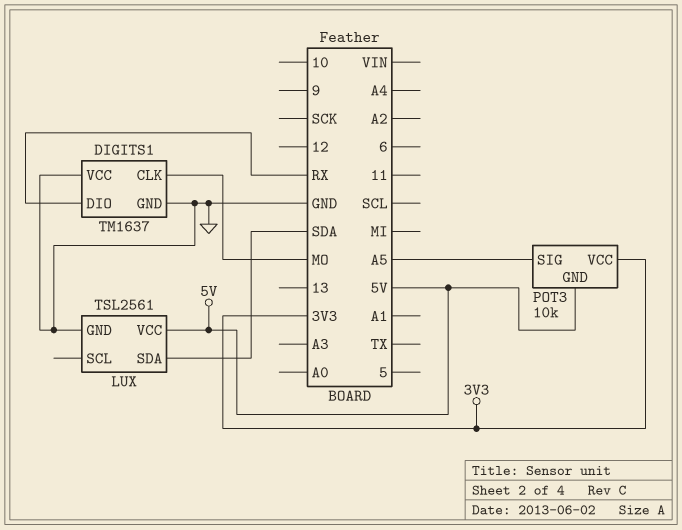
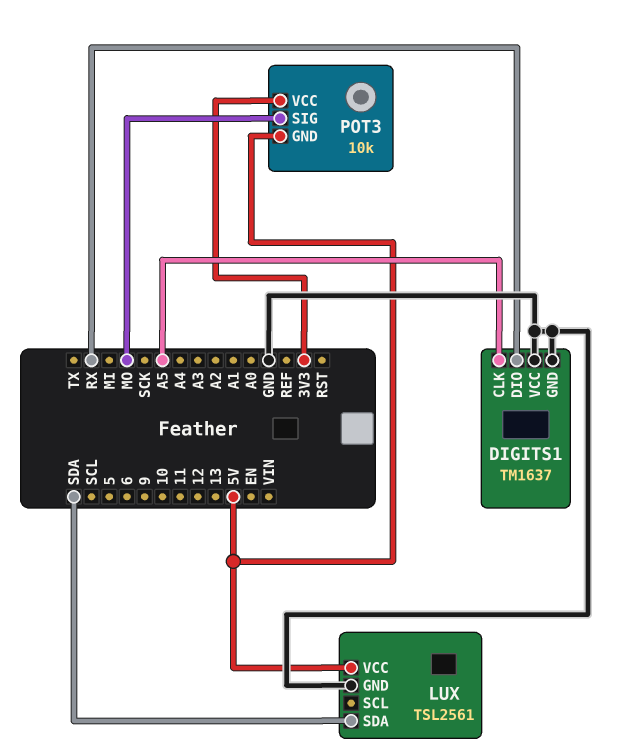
DIGITS1 pin CLK: MO -> A5
POT3 pin SIG: A5 -> MO

